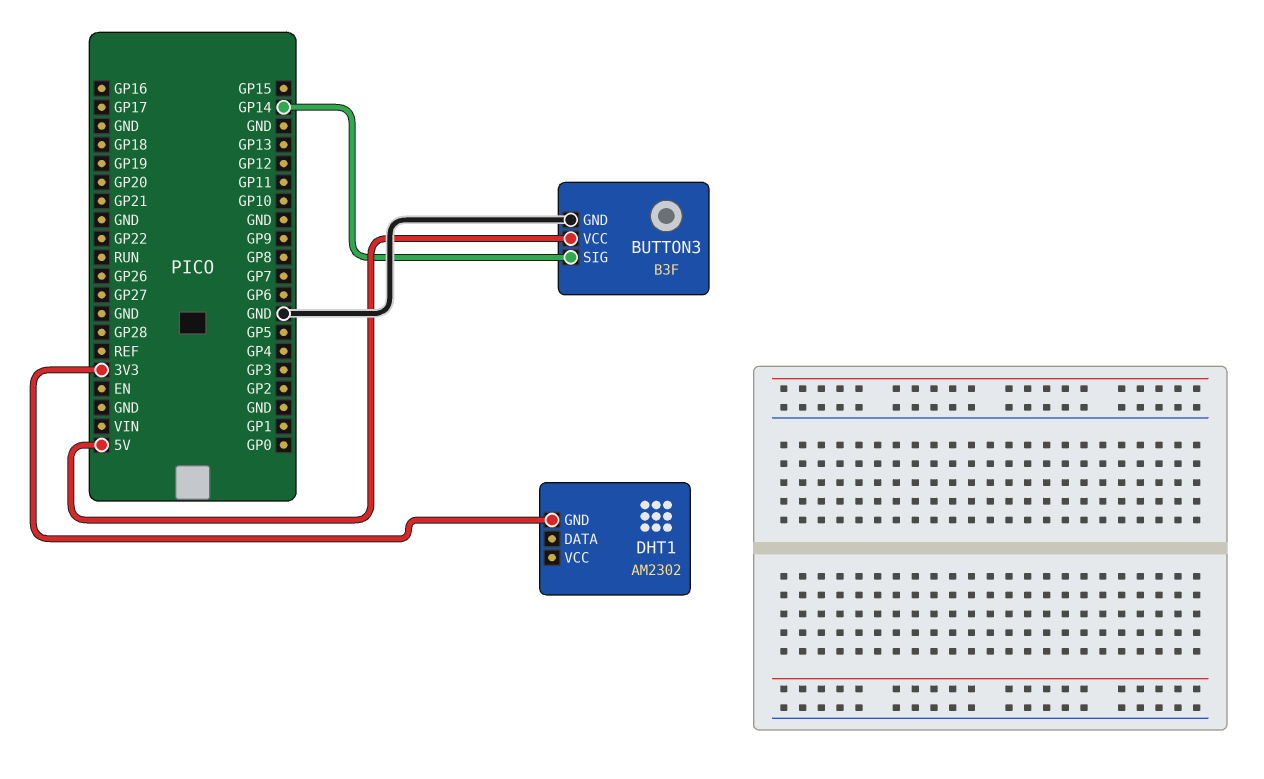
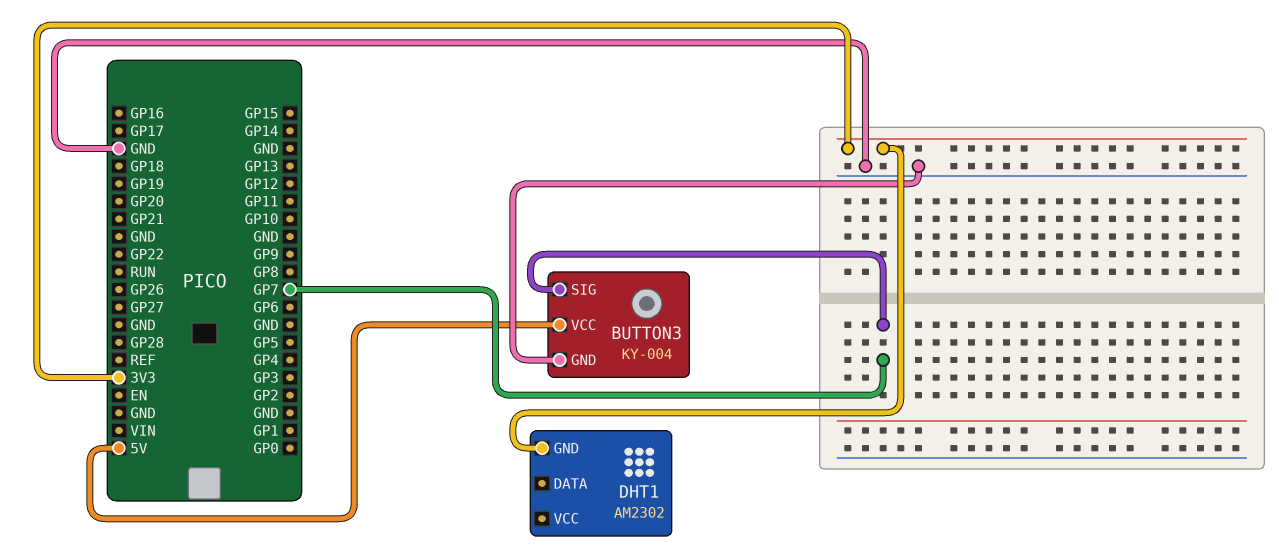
BUTTON3: B3F -> KY-004
BUTTON3 pin SIG: GP14 -> GP7

